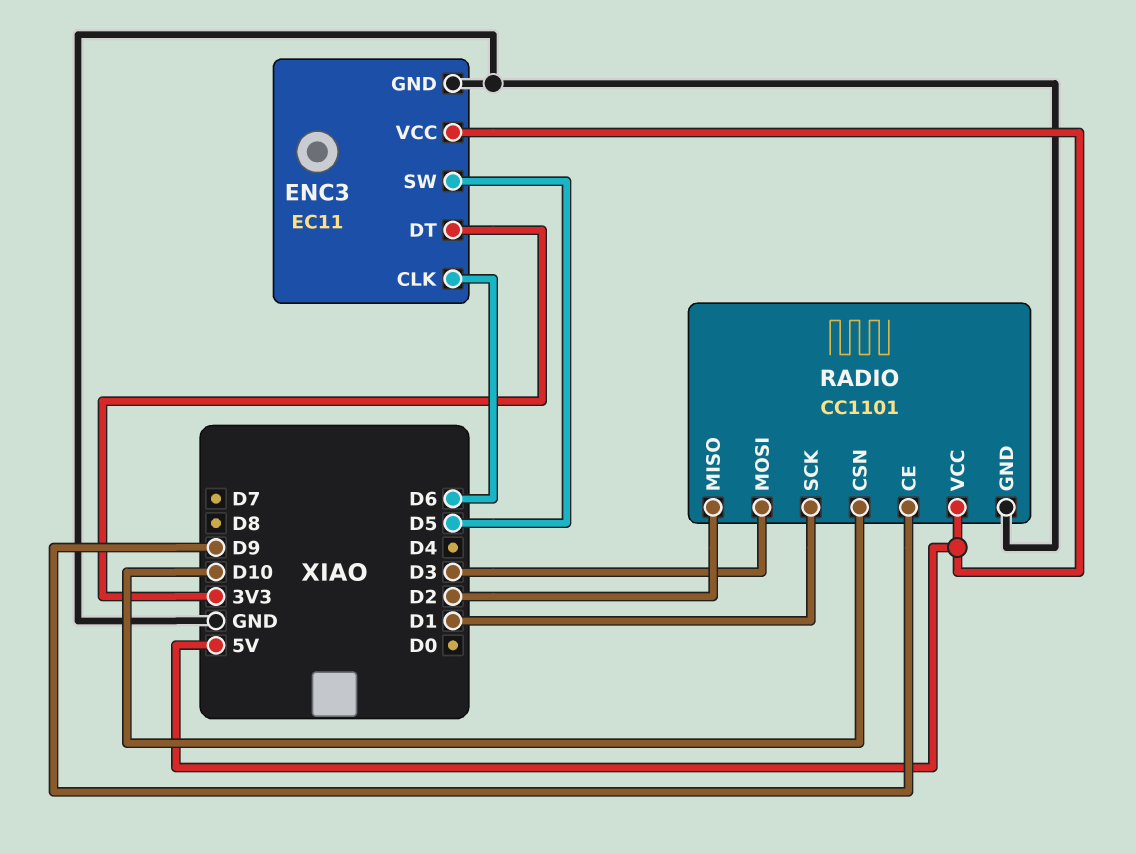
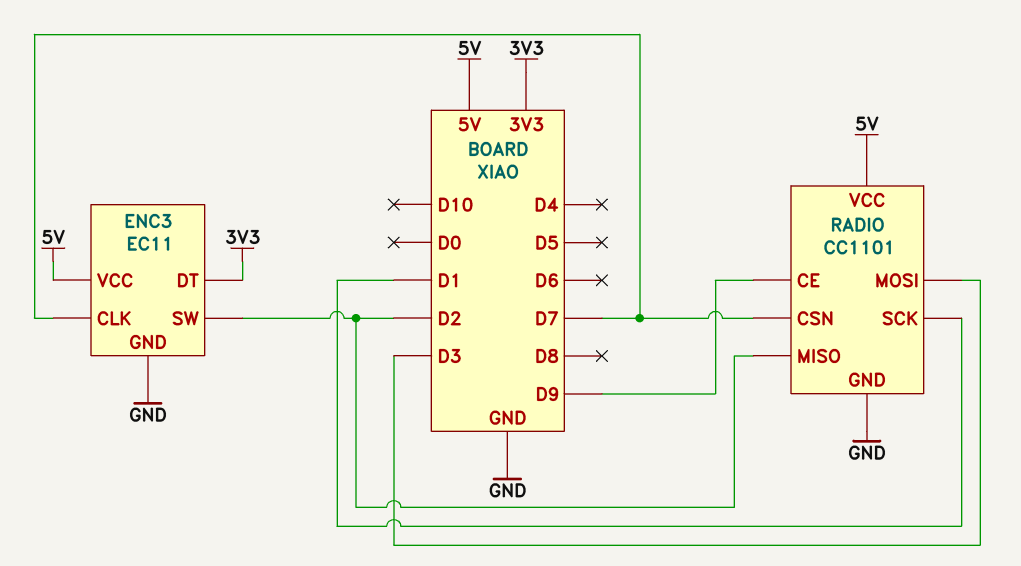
ENC3 pin CLK: D6 -> D7
ENC3 pin SW: D5 -> D2
RADIO pin CSN: D10 -> D7

